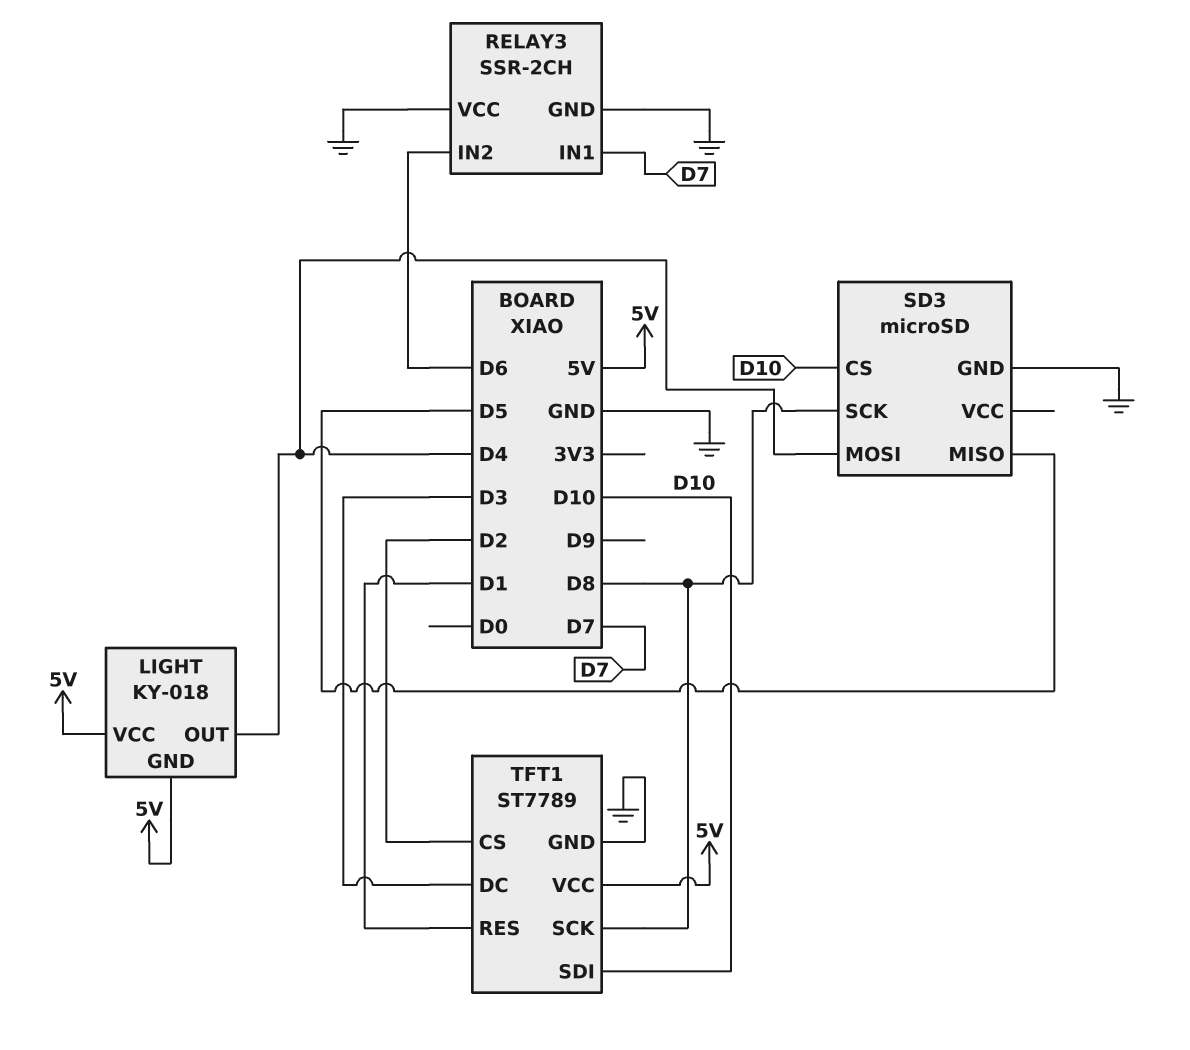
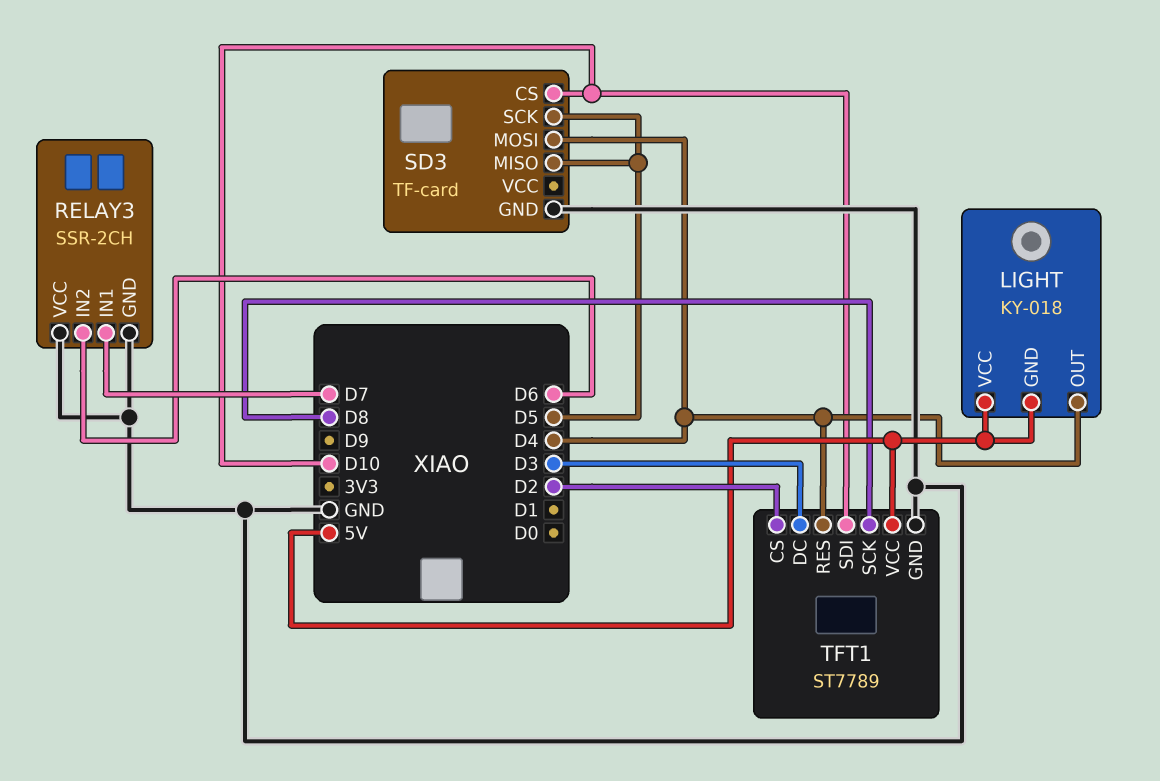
SD3: microSD -> TF-card
SD3 pin SCK: D8 -> D5
TFT1 pin RES: D1 -> D4

